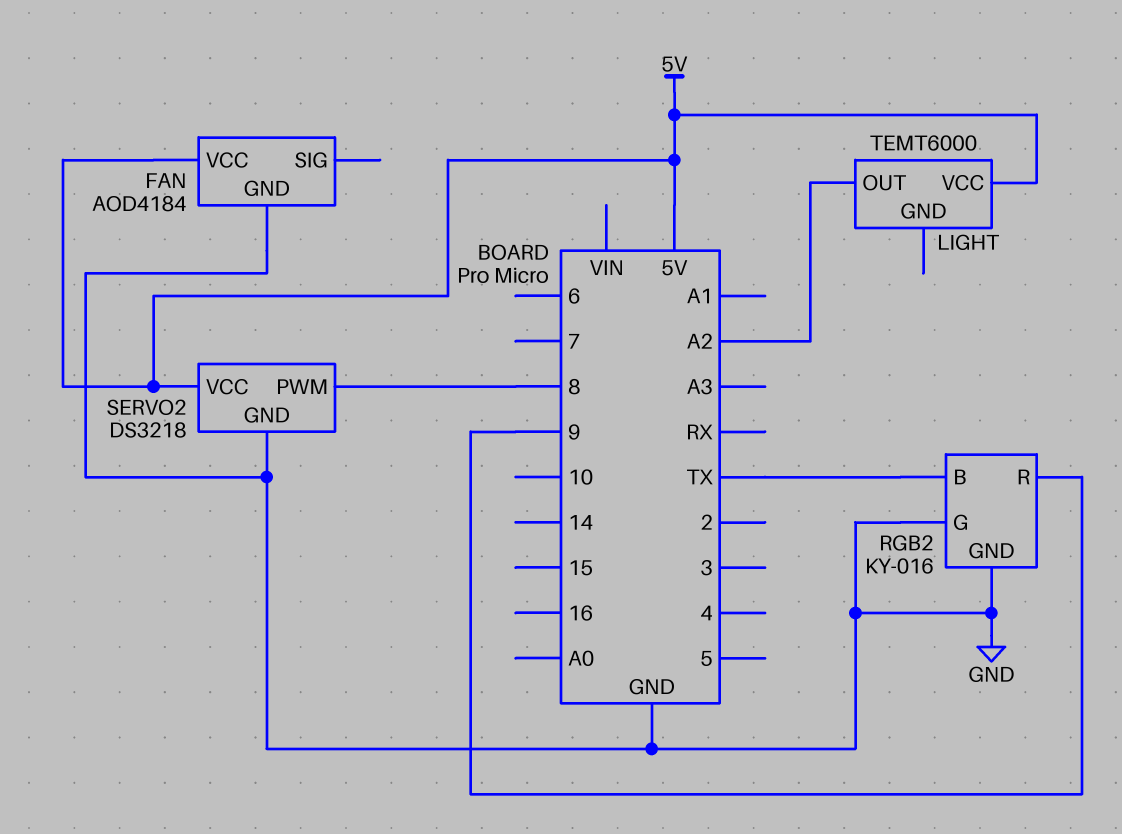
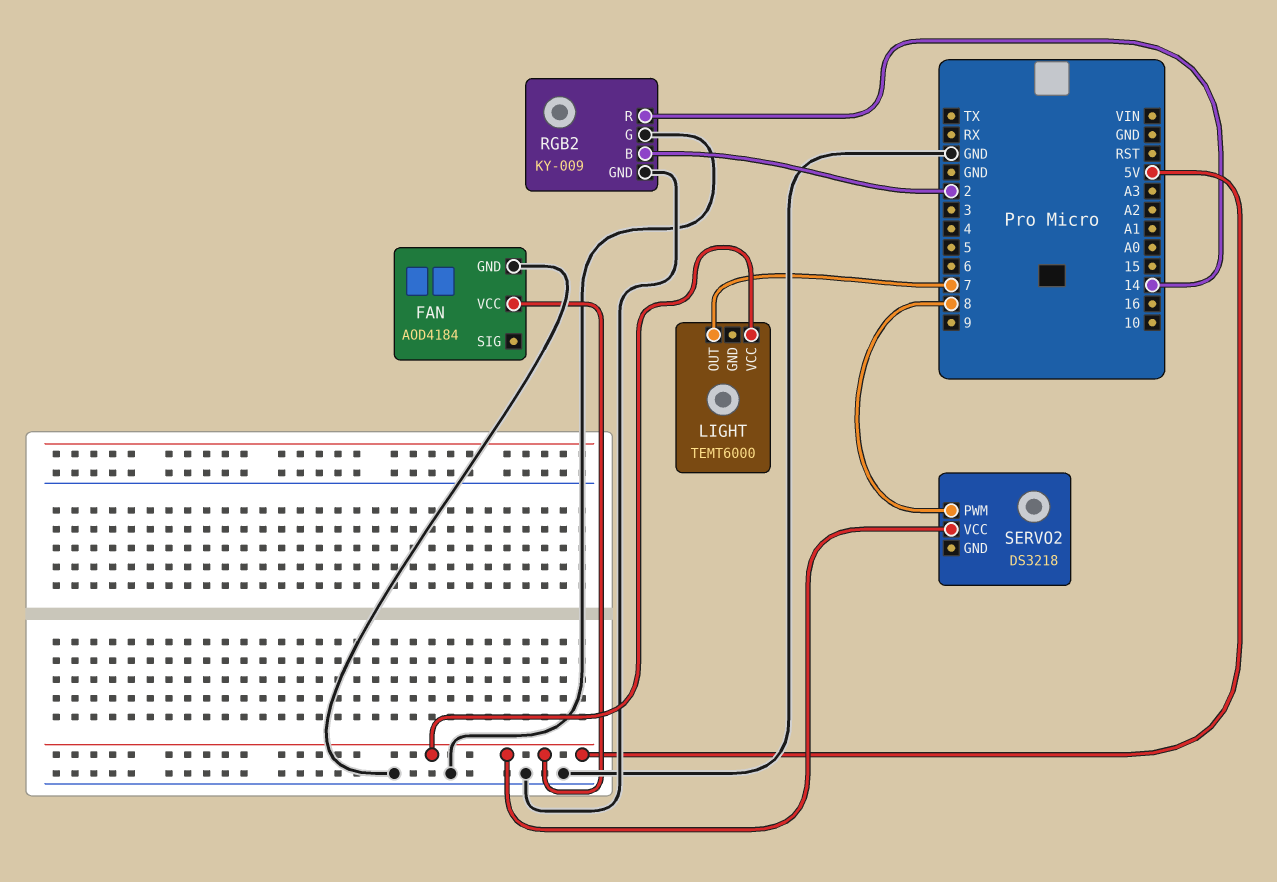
LIGHT pin OUT: A2 -> 7
RGB2: KY-016 -> KY-009
RGB2 pin B: TX -> 2
RGB2 pin R: 9 -> 14
SERVO2 pin GND: GND -> none

